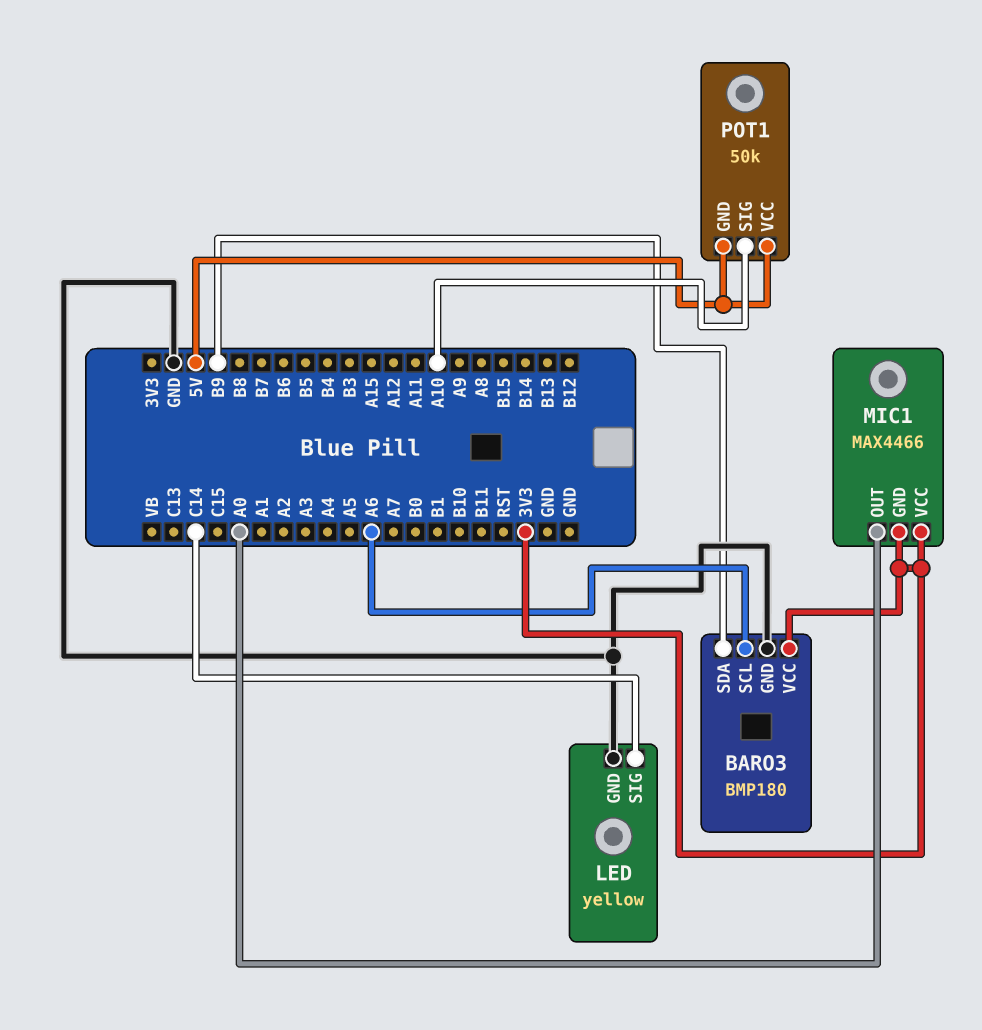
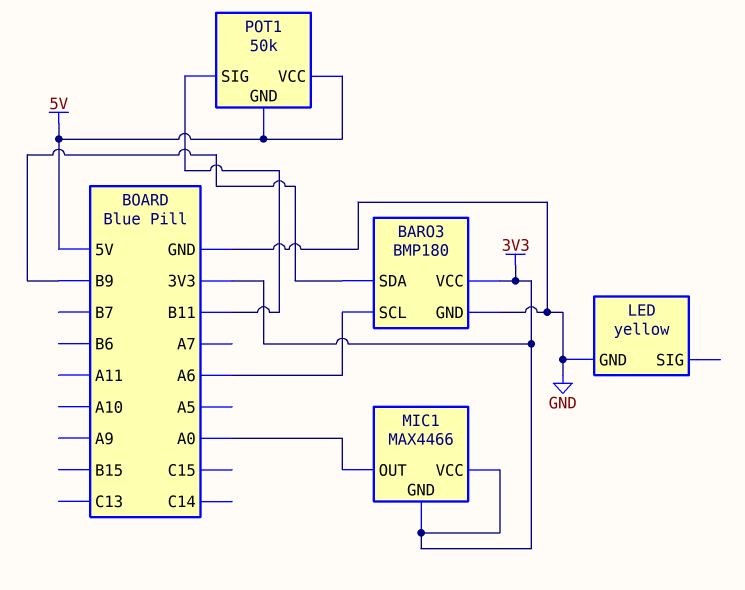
LED pin SIG: C14 -> none
POT1 pin SIG: A10 -> B11

